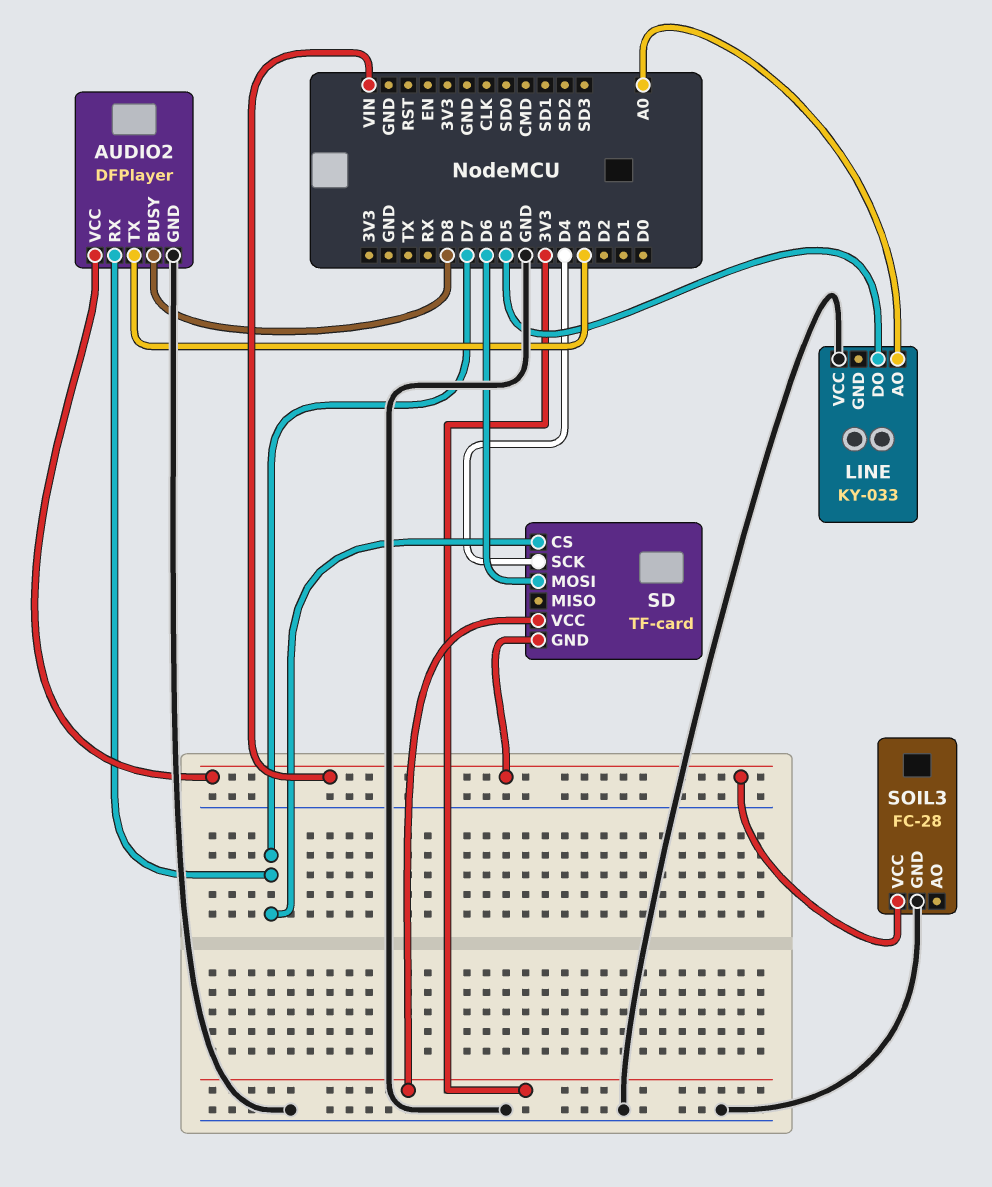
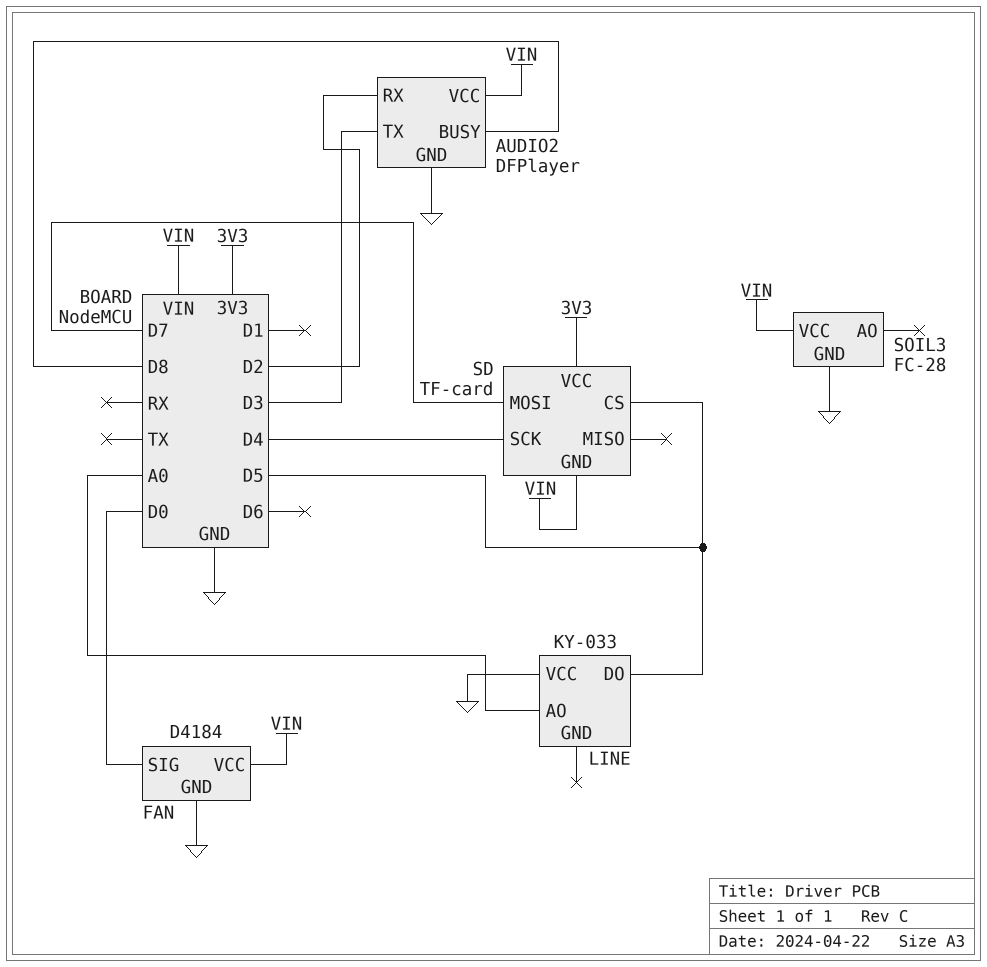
AUDIO2 pin RX: D7 -> D2
FAN: none -> D4184
FAN pin GND: none -> GND
FAN pin SIG: none -> D0
FAN pin VCC: none -> VIN
SD pin CS: D7 -> D5
SD pin MOSI: D6 -> D7

